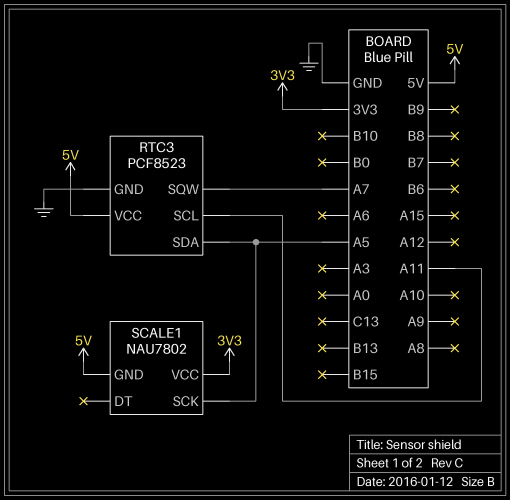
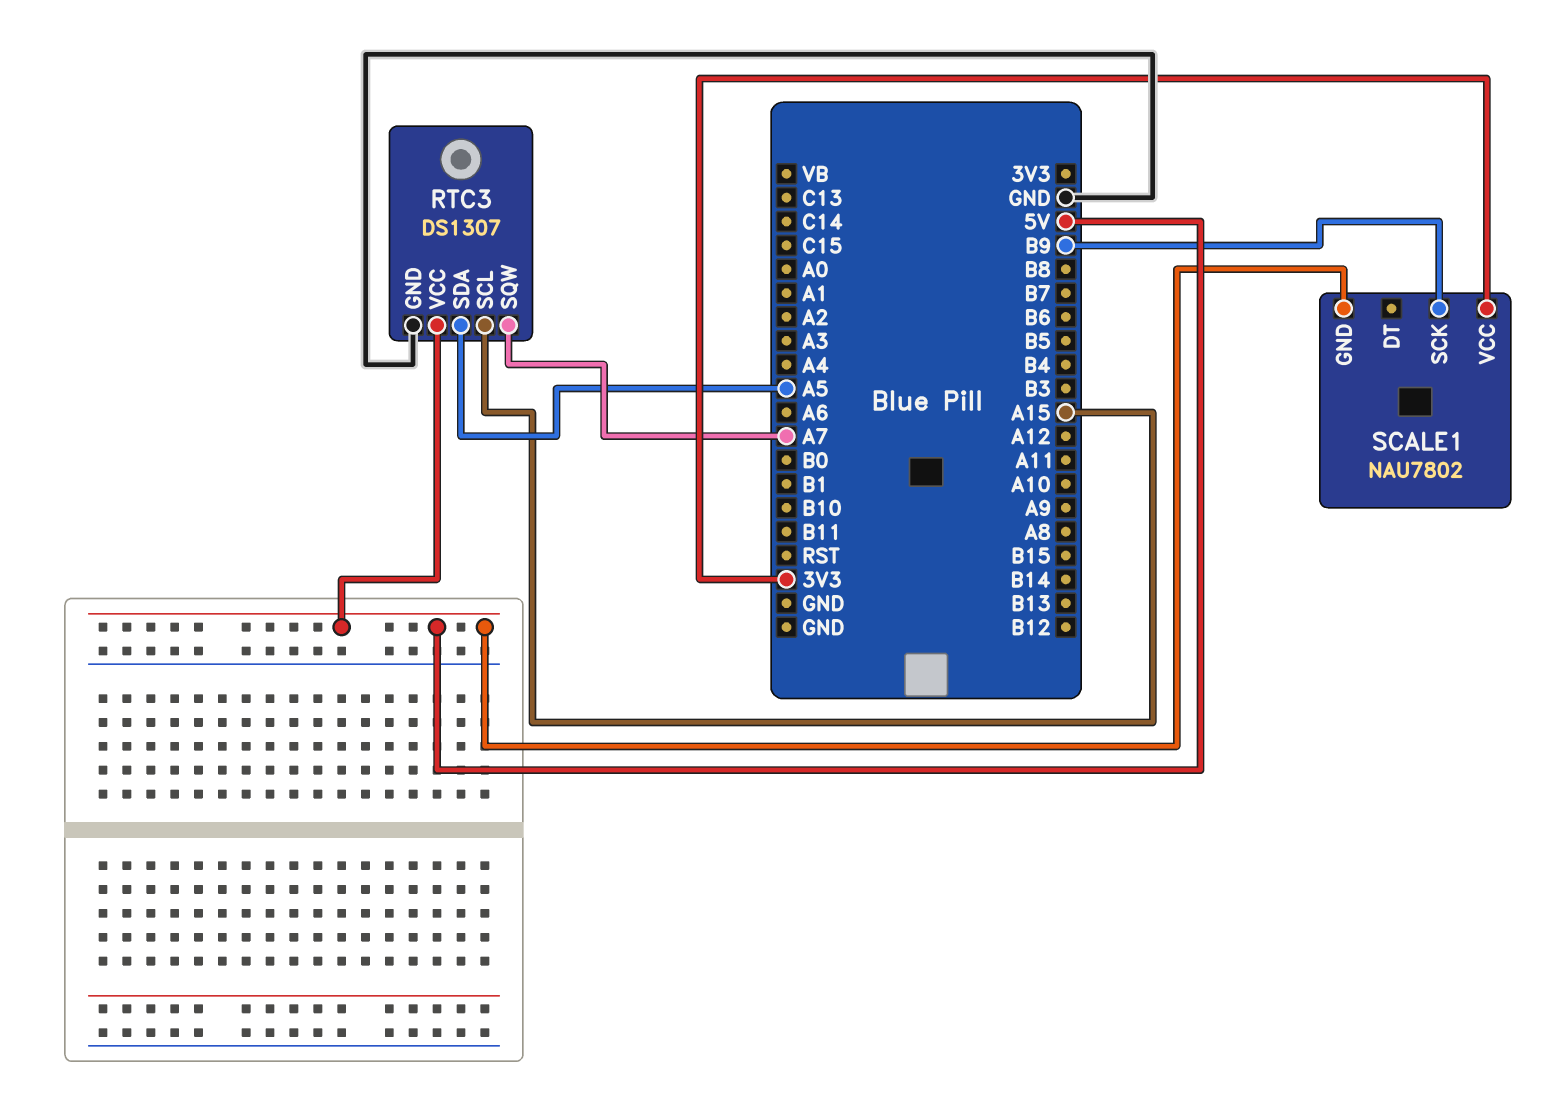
RTC3: PCF8523 -> DS1307
RTC3 pin SCL: A11 -> A15
SCALE1 pin SCK: A5 -> B9

